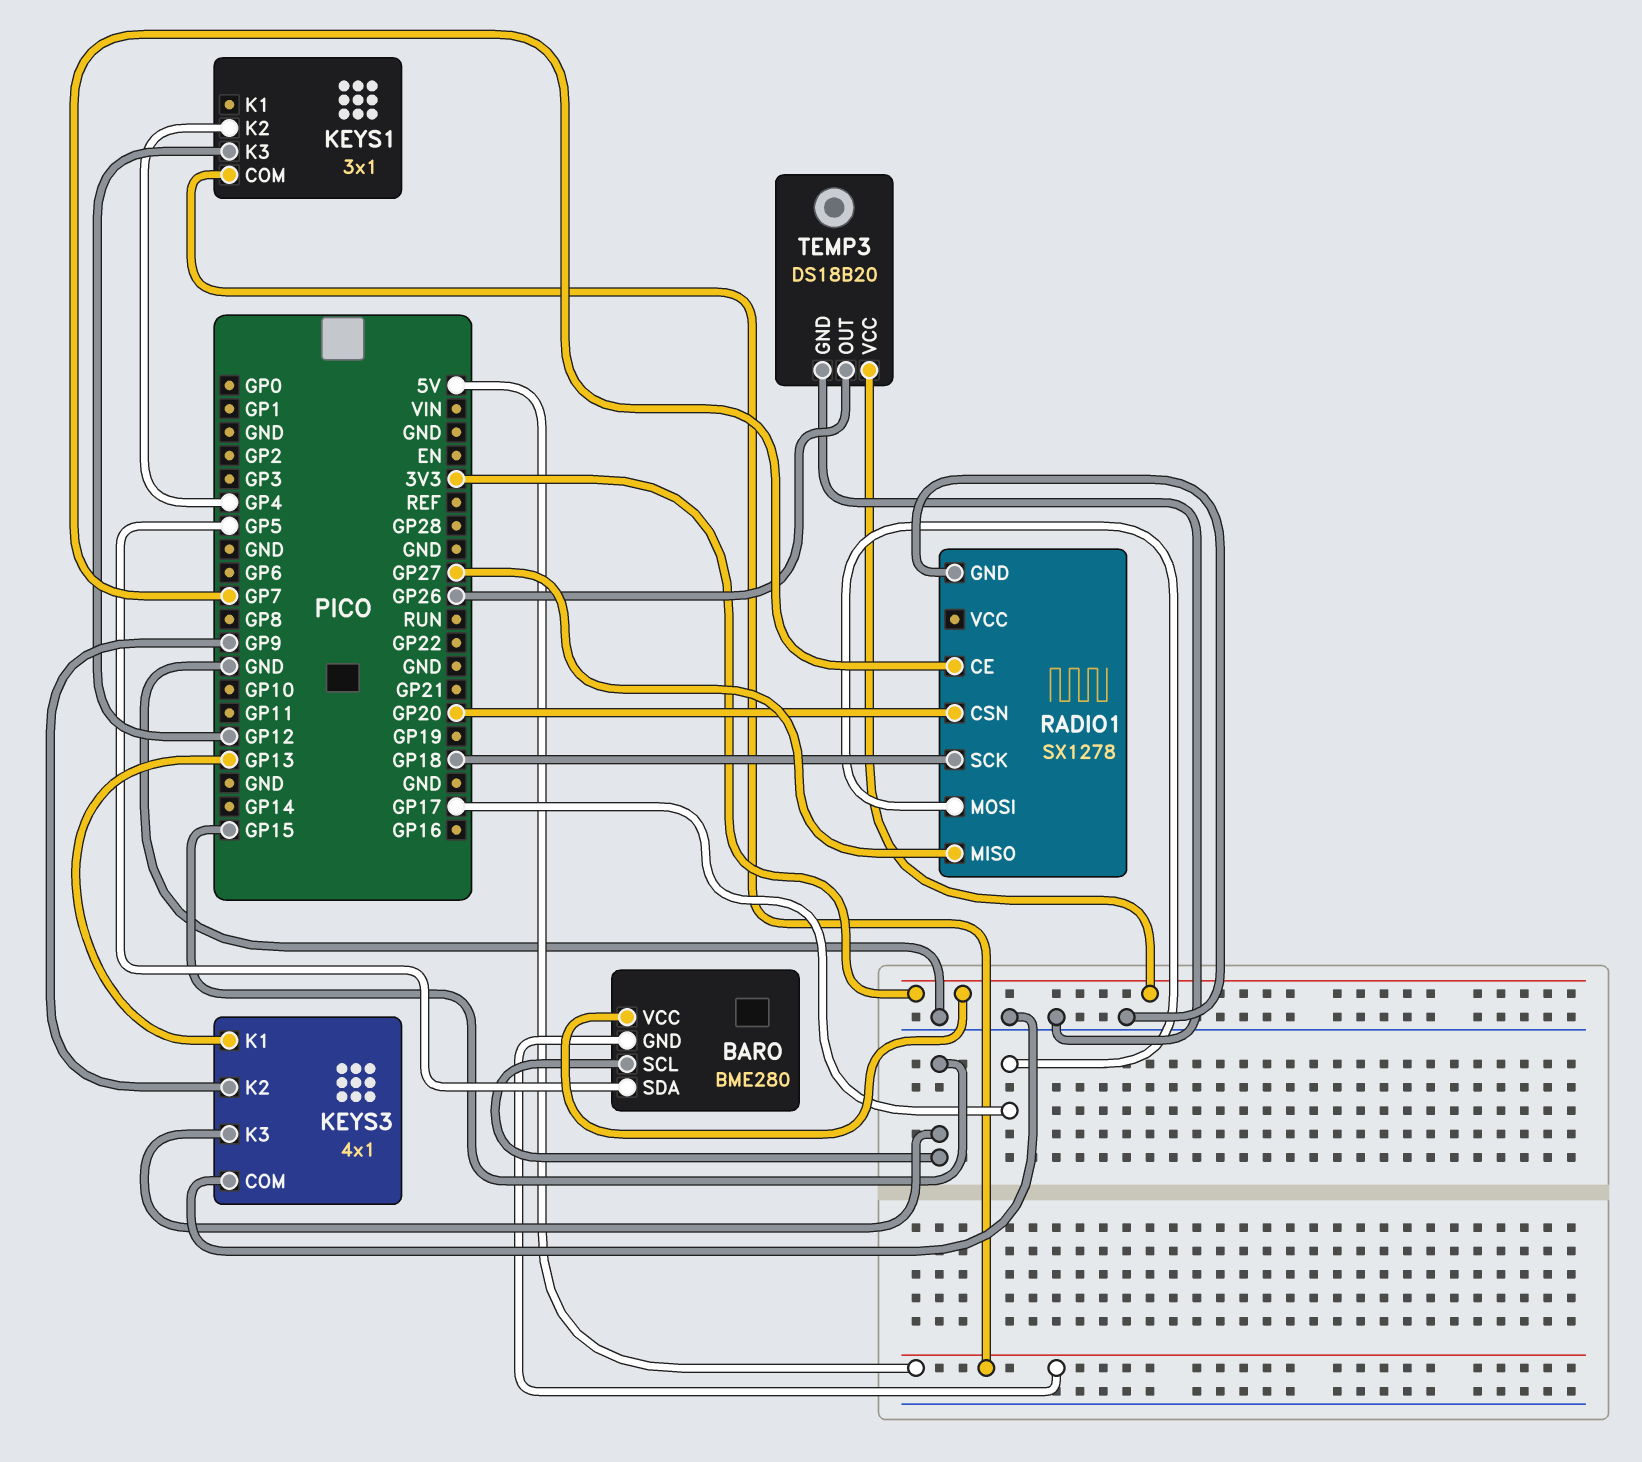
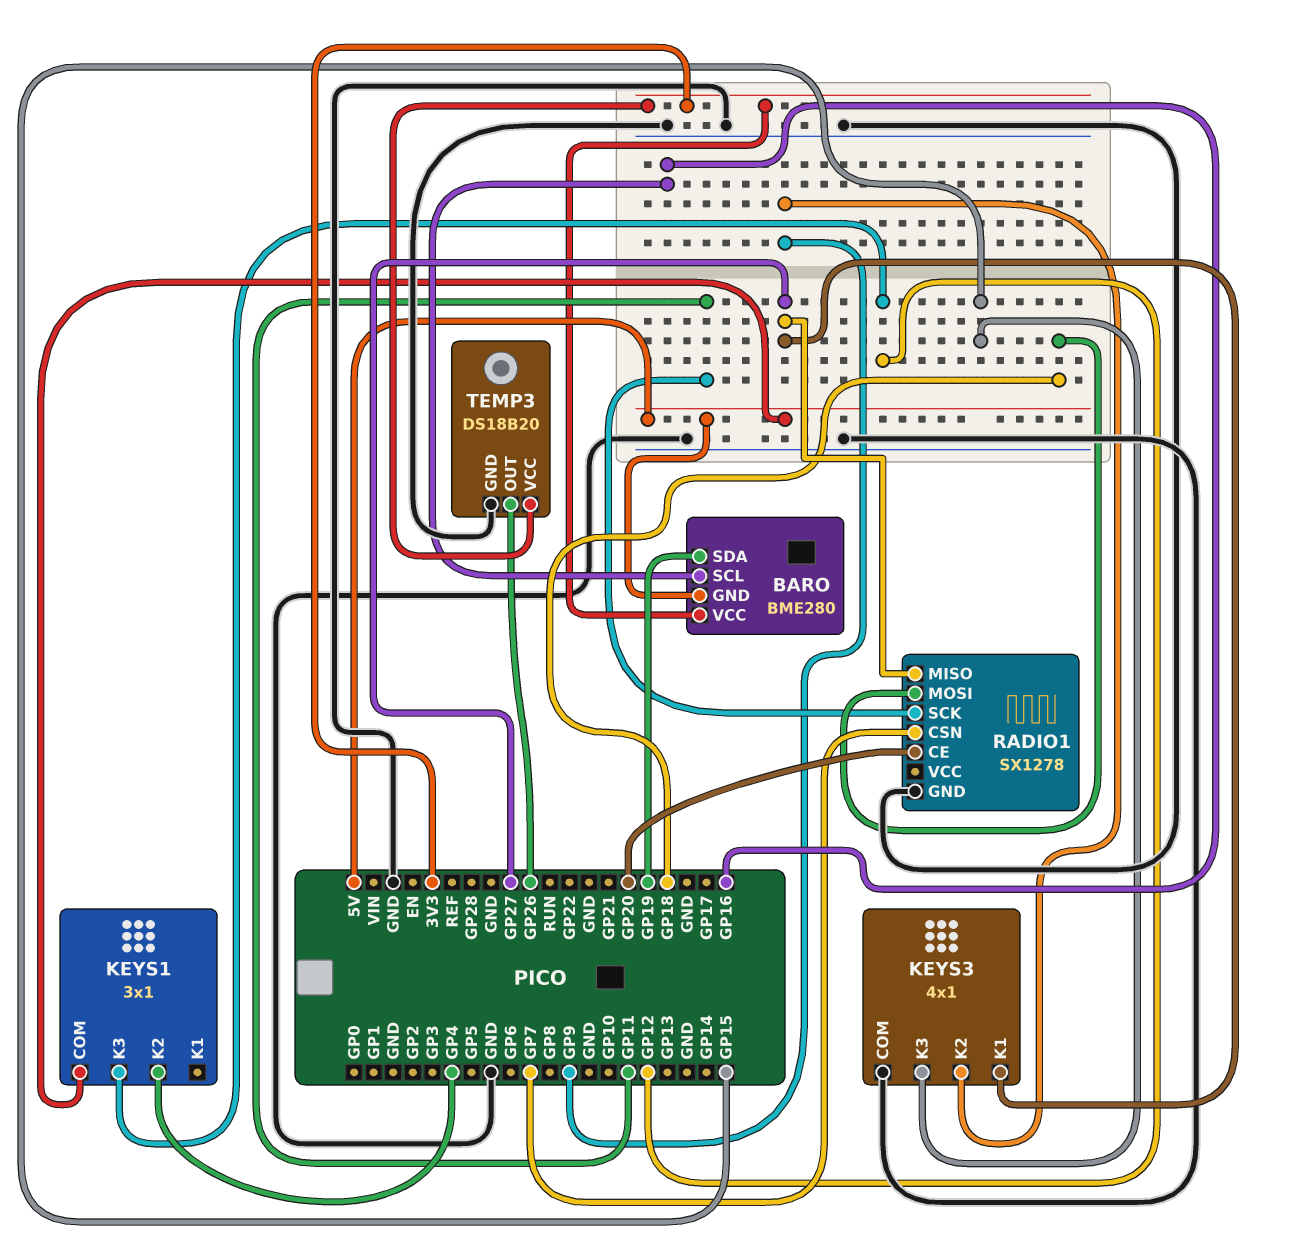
BARO pin SCL: GP15 -> GP16
BARO pin SDA: GP5 -> GP19
KEYS3 pin K1: GP13 -> GP27
RADIO1 pin CE: GP7 -> GP20
RADIO1 pin CSN: GP20 -> GP7
RADIO1 pin MOSI: GP17 -> GP18
RADIO1 pin SCK: GP18 -> GP11

